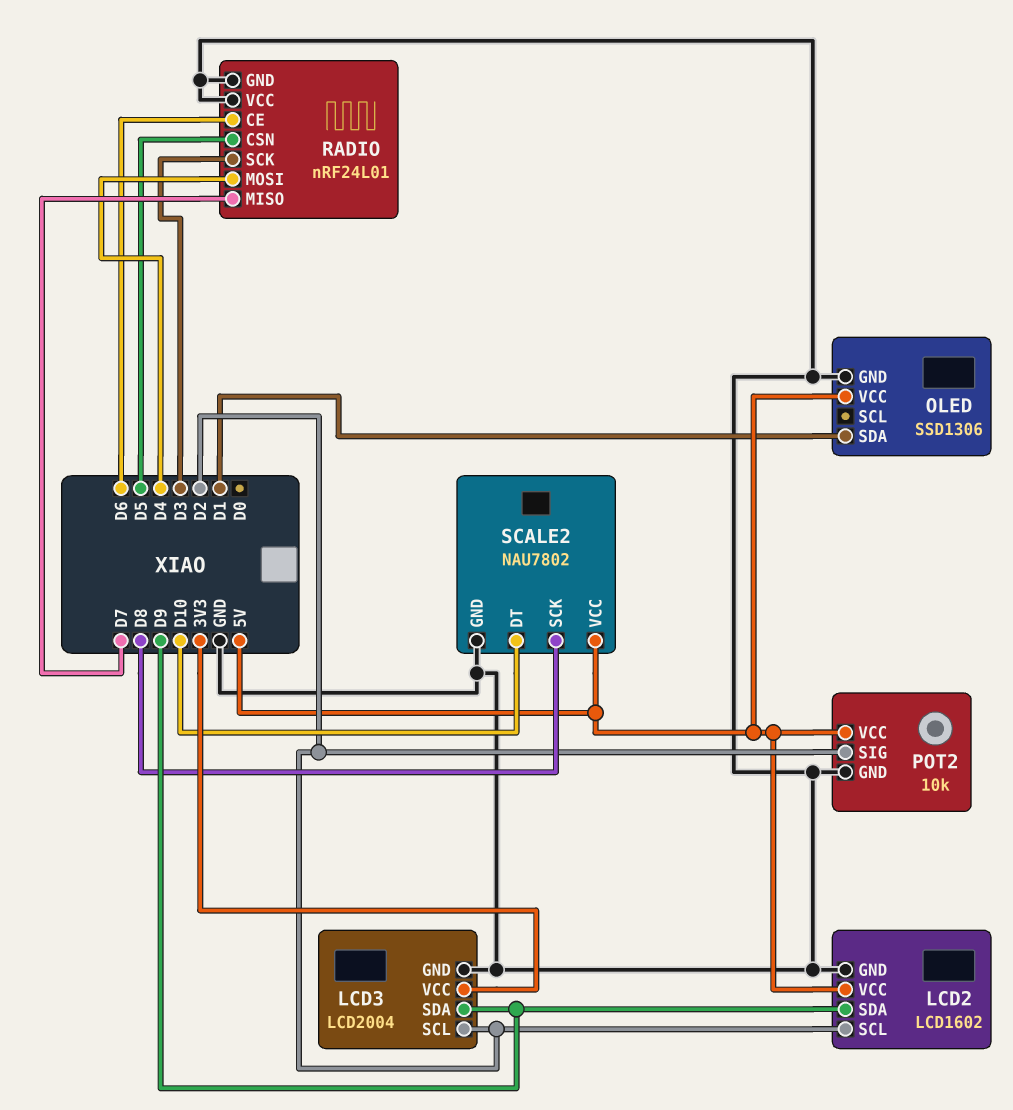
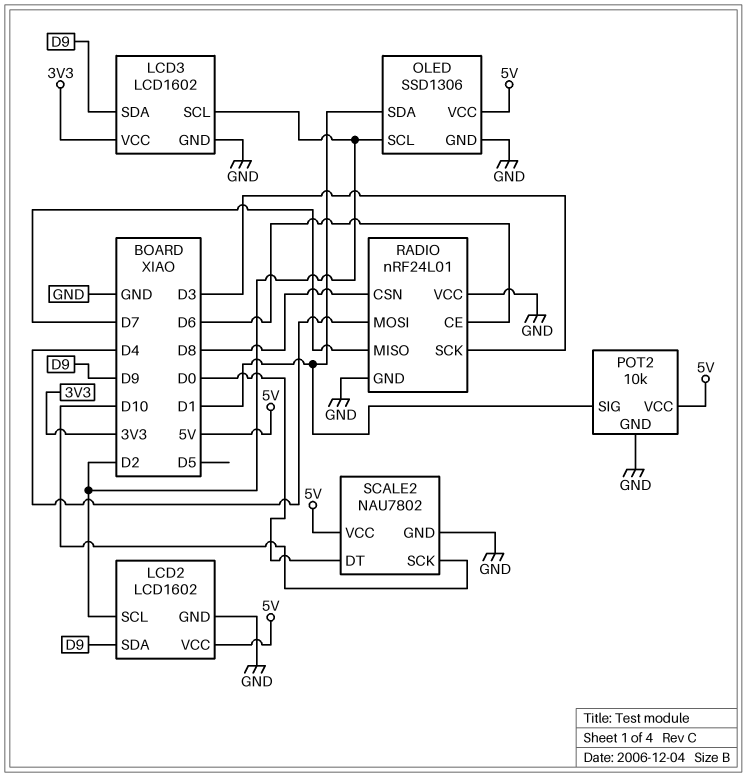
LCD3: LCD2004 -> LCD1602
OLED pin SCL: none -> D2
POT2 pin SIG: D2 -> D1
RADIO pin CSN: D5 -> D8
SCALE2 pin DT: D10 -> D0
SCALE2 pin SCK: D8 -> D10

